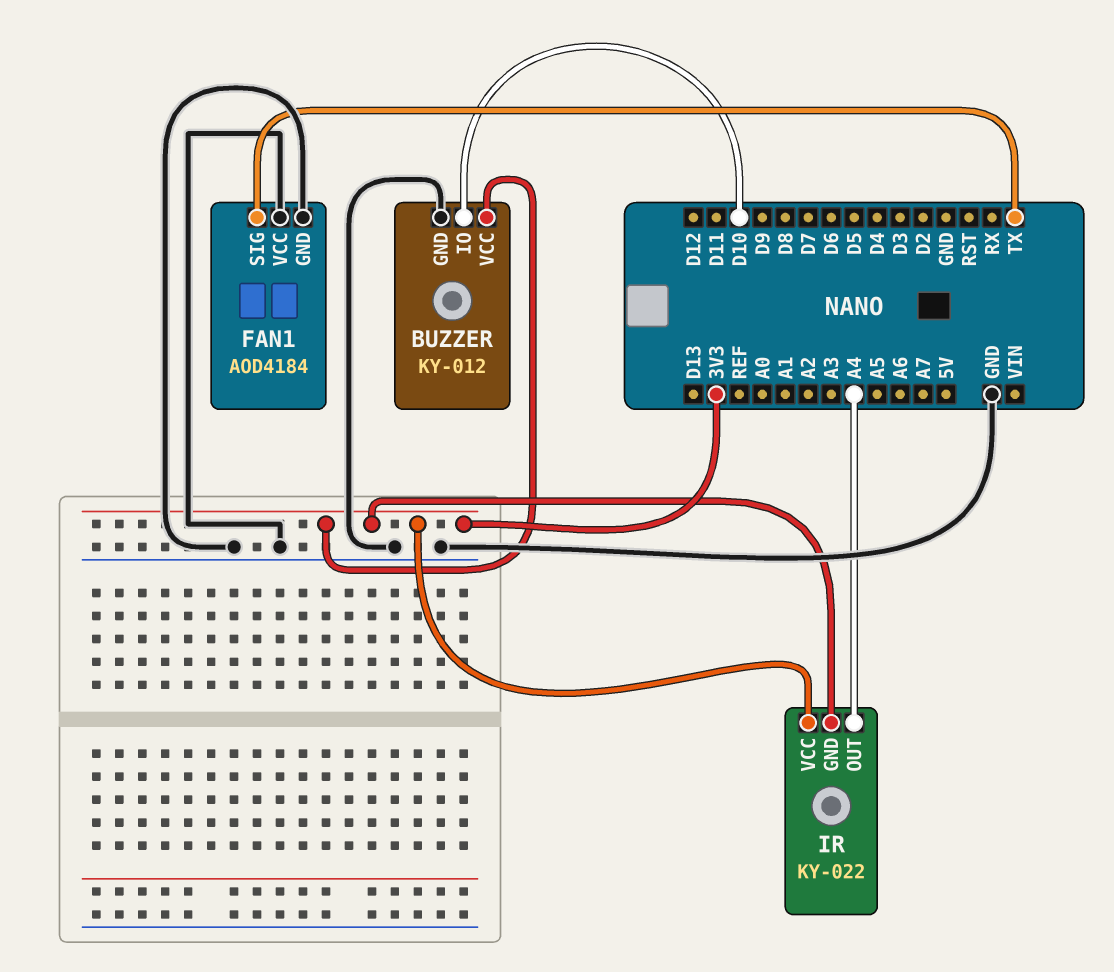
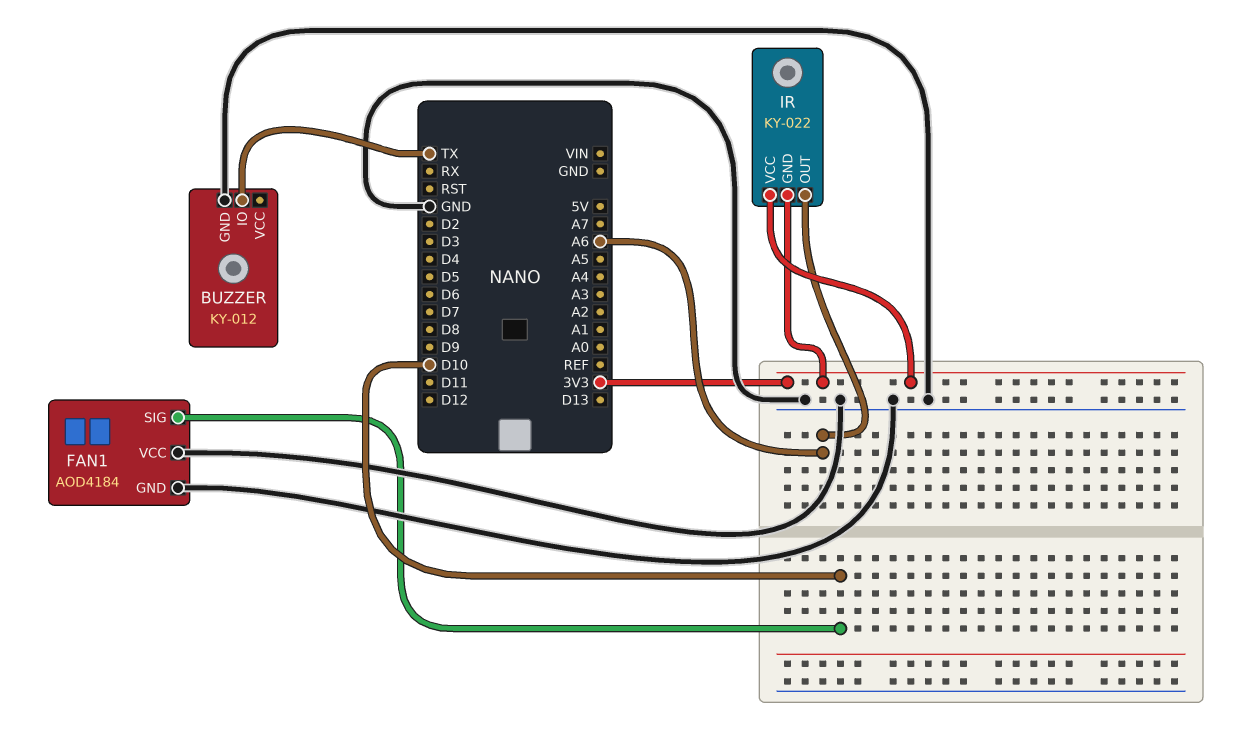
BUZZER pin IO: D10 -> TX
BUZZER pin VCC: 3V3 -> none
FAN1 pin SIG: TX -> D10
IR pin OUT: A4 -> A6

